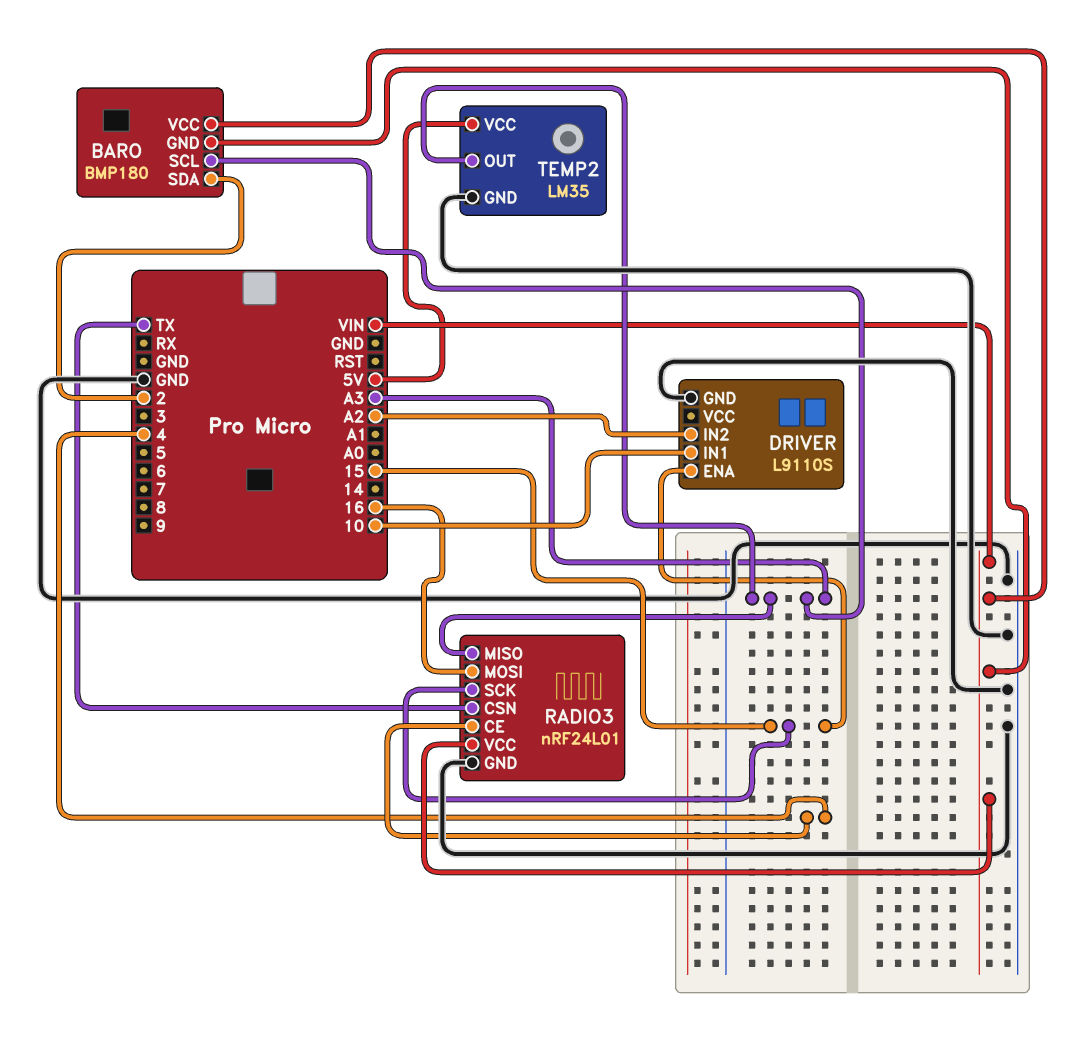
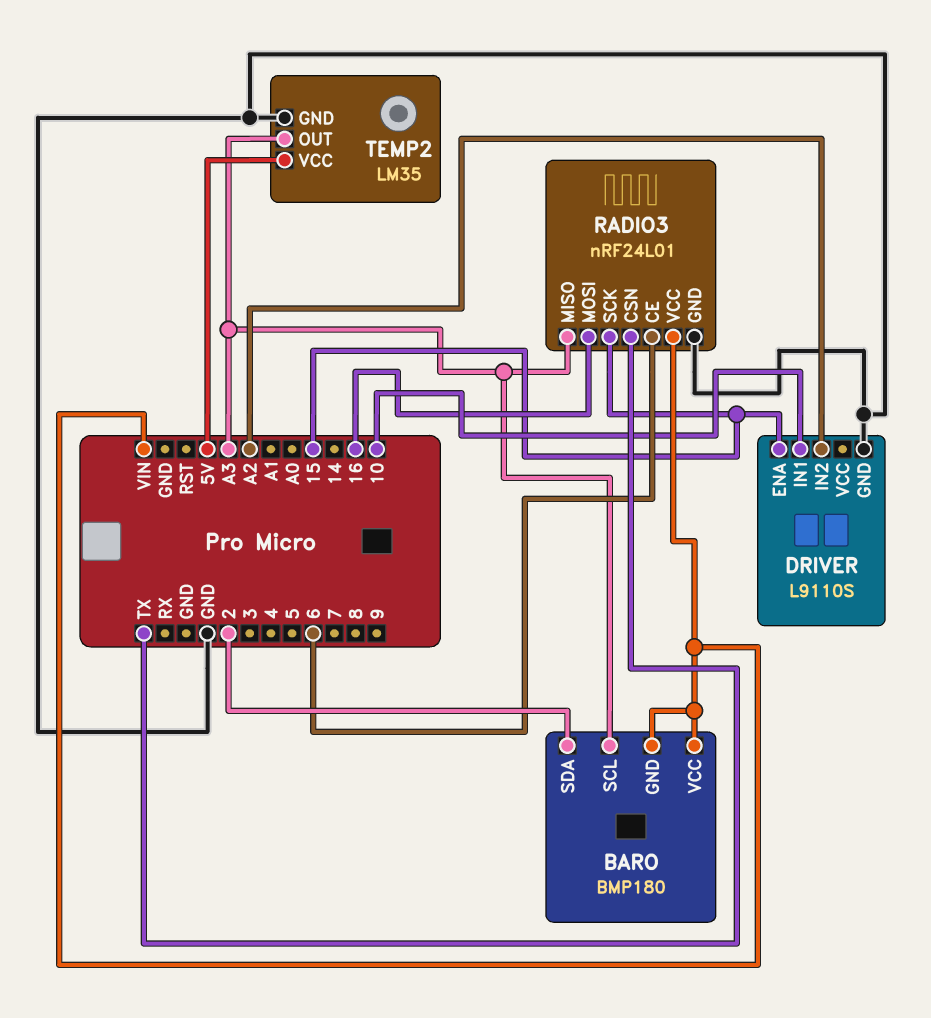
RADIO3 pin CE: 4 -> 6

